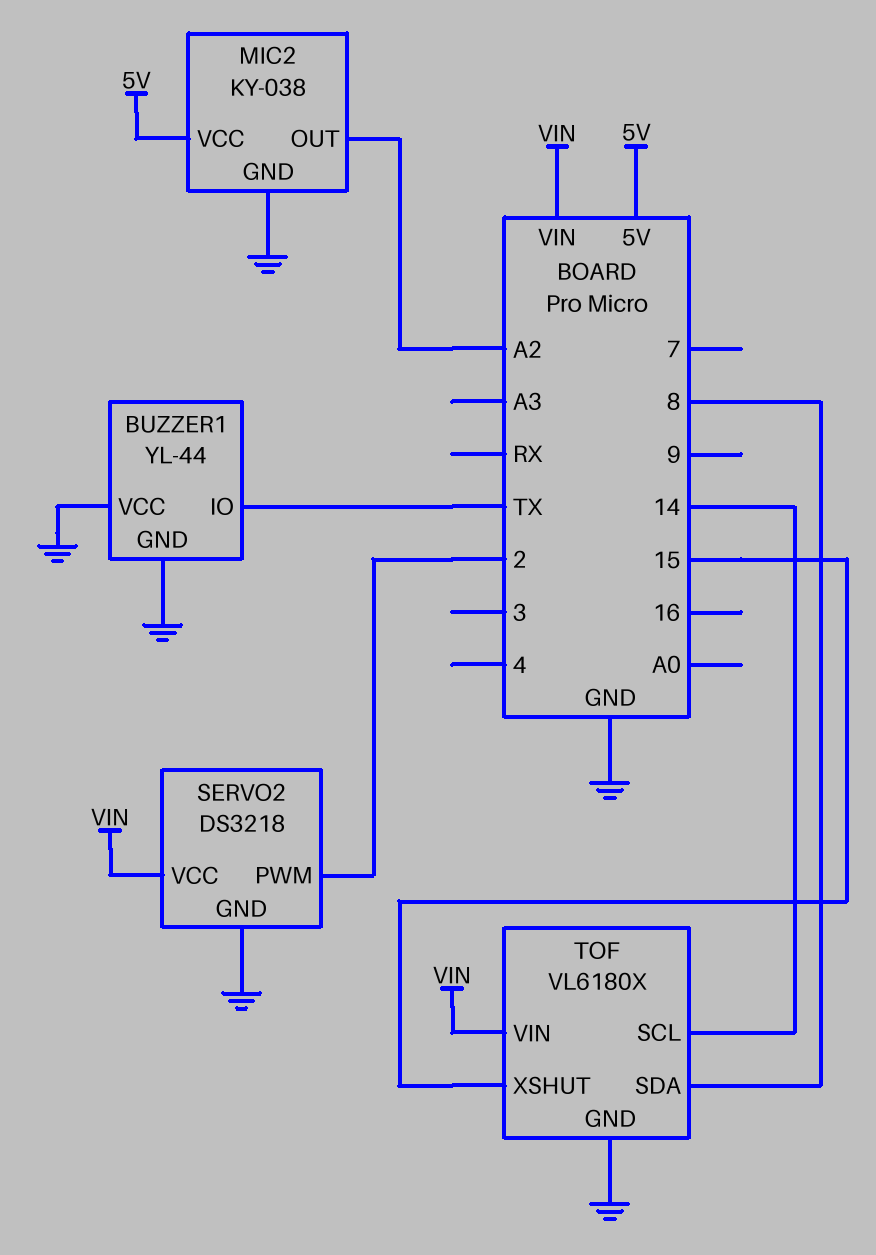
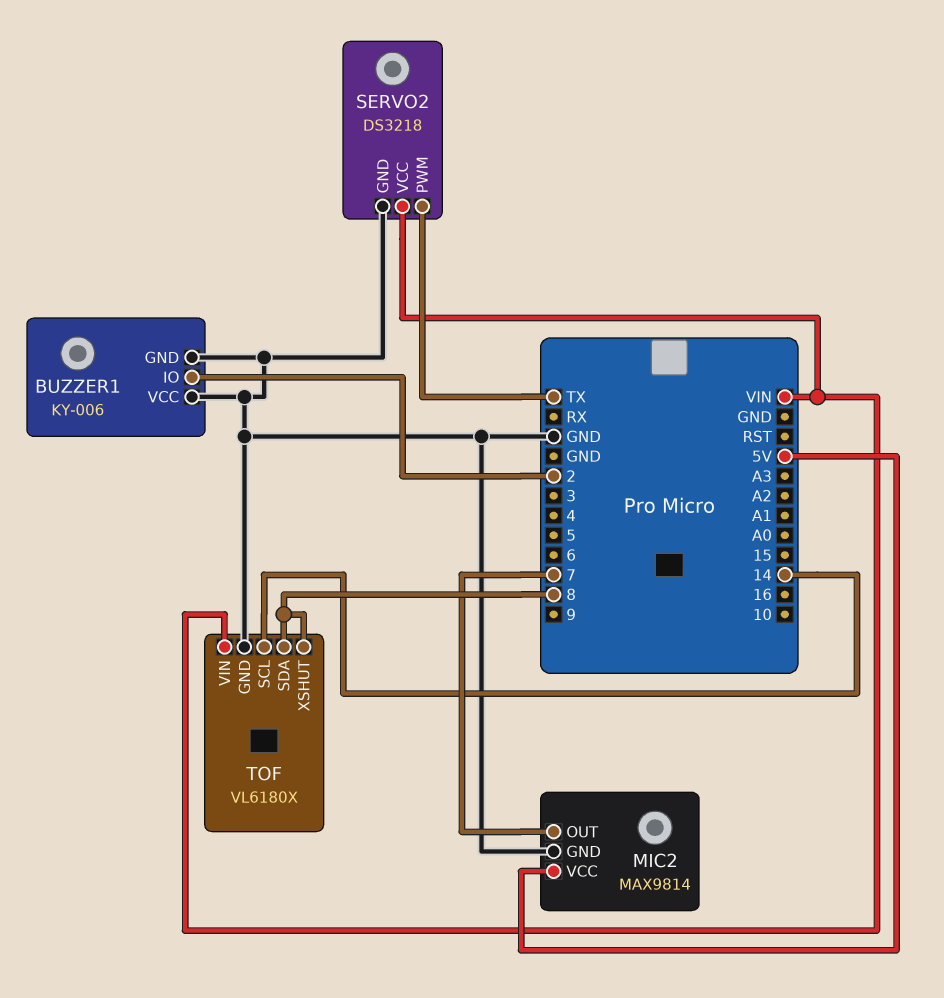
BUZZER1: YL-44 -> KY-006
BUZZER1 pin IO: TX -> 2
MIC2: KY-038 -> MAX9814
MIC2 pin OUT: A2 -> 7
SERVO2 pin PWM: 2 -> TX
TOF pin XSHUT: 15 -> 8

